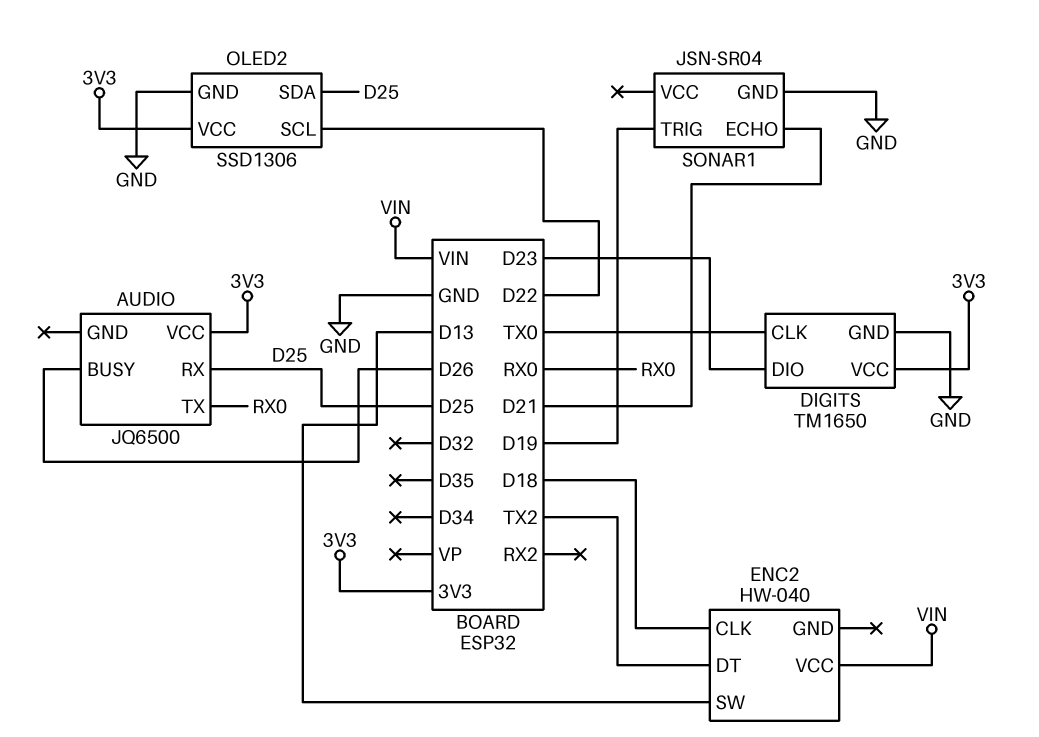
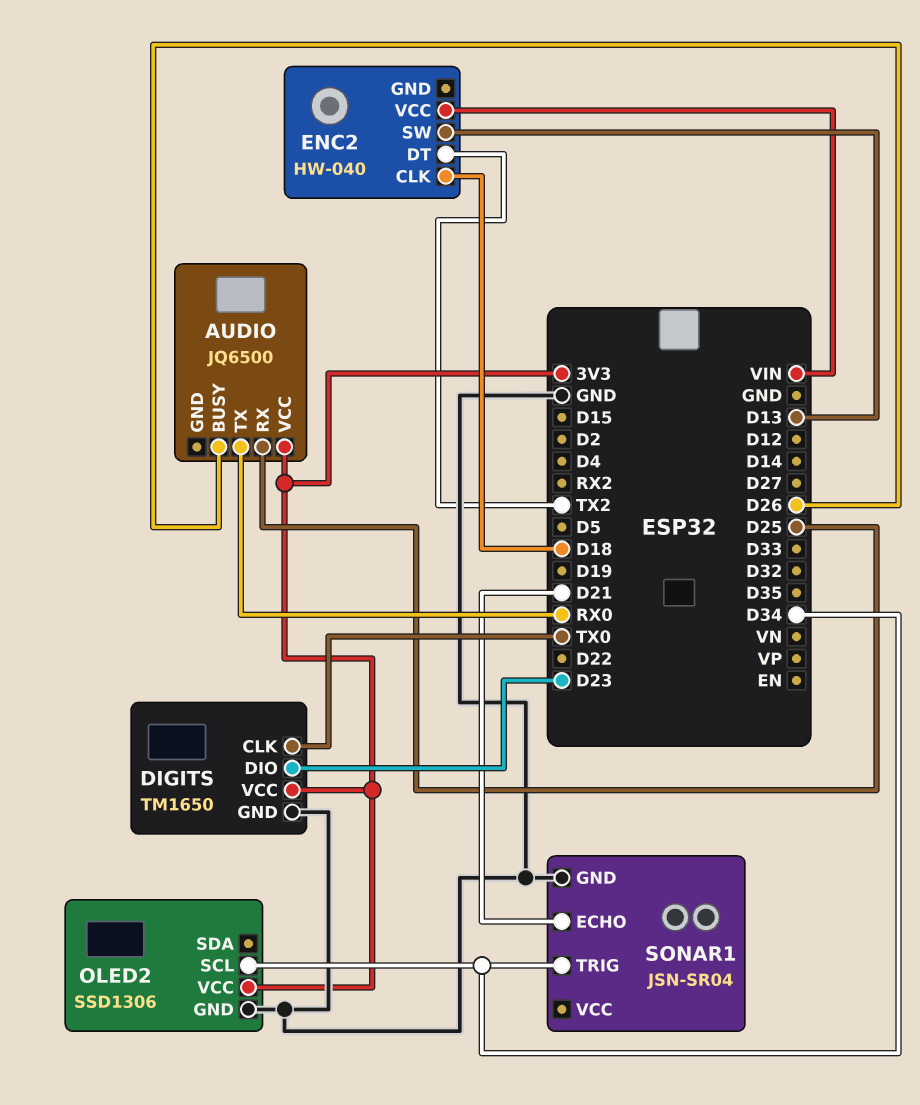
OLED2 pin SCL: D22 -> D34
OLED2 pin SDA: D25 -> none
SONAR1 pin TRIG: D19 -> D34

